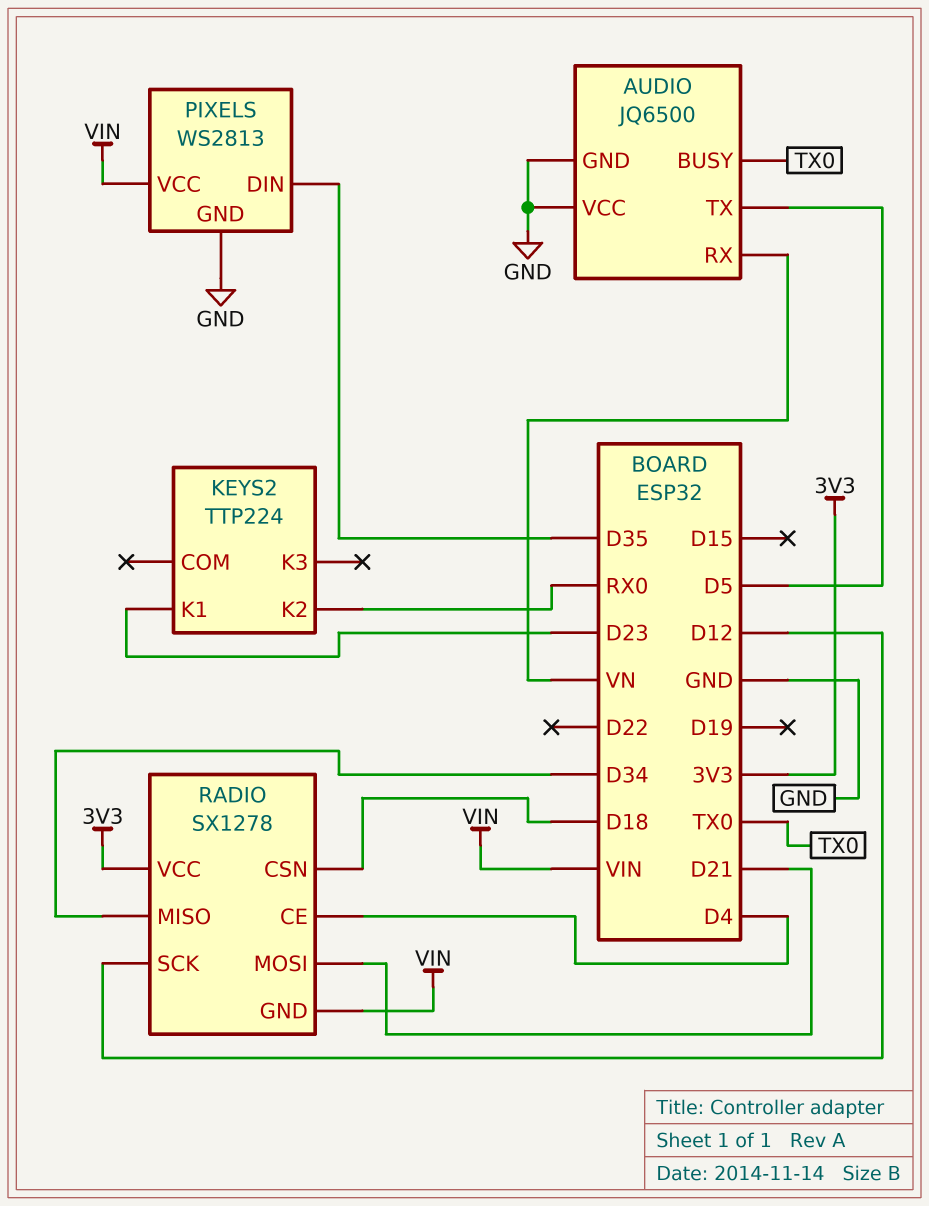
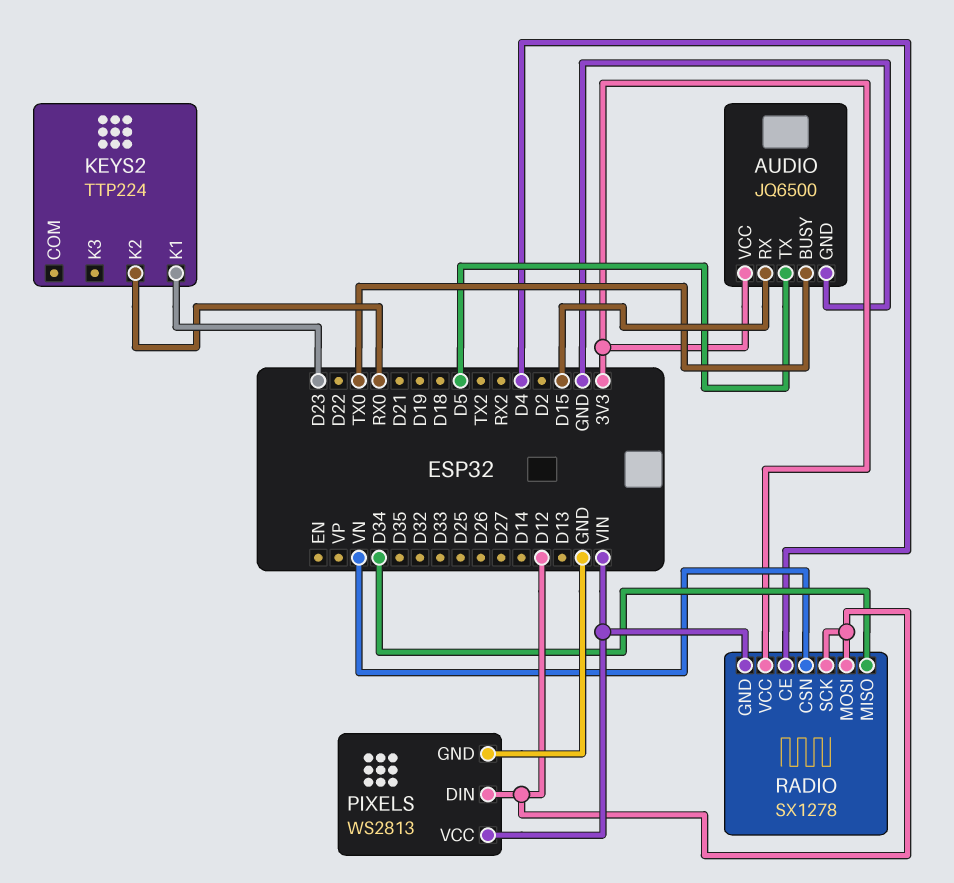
AUDIO pin RX: VN -> D15
AUDIO pin VCC: GND -> 3V3
PIXELS pin DIN: D35 -> D12
RADIO pin CSN: D18 -> VN
RADIO pin MOSI: D21 -> D12

